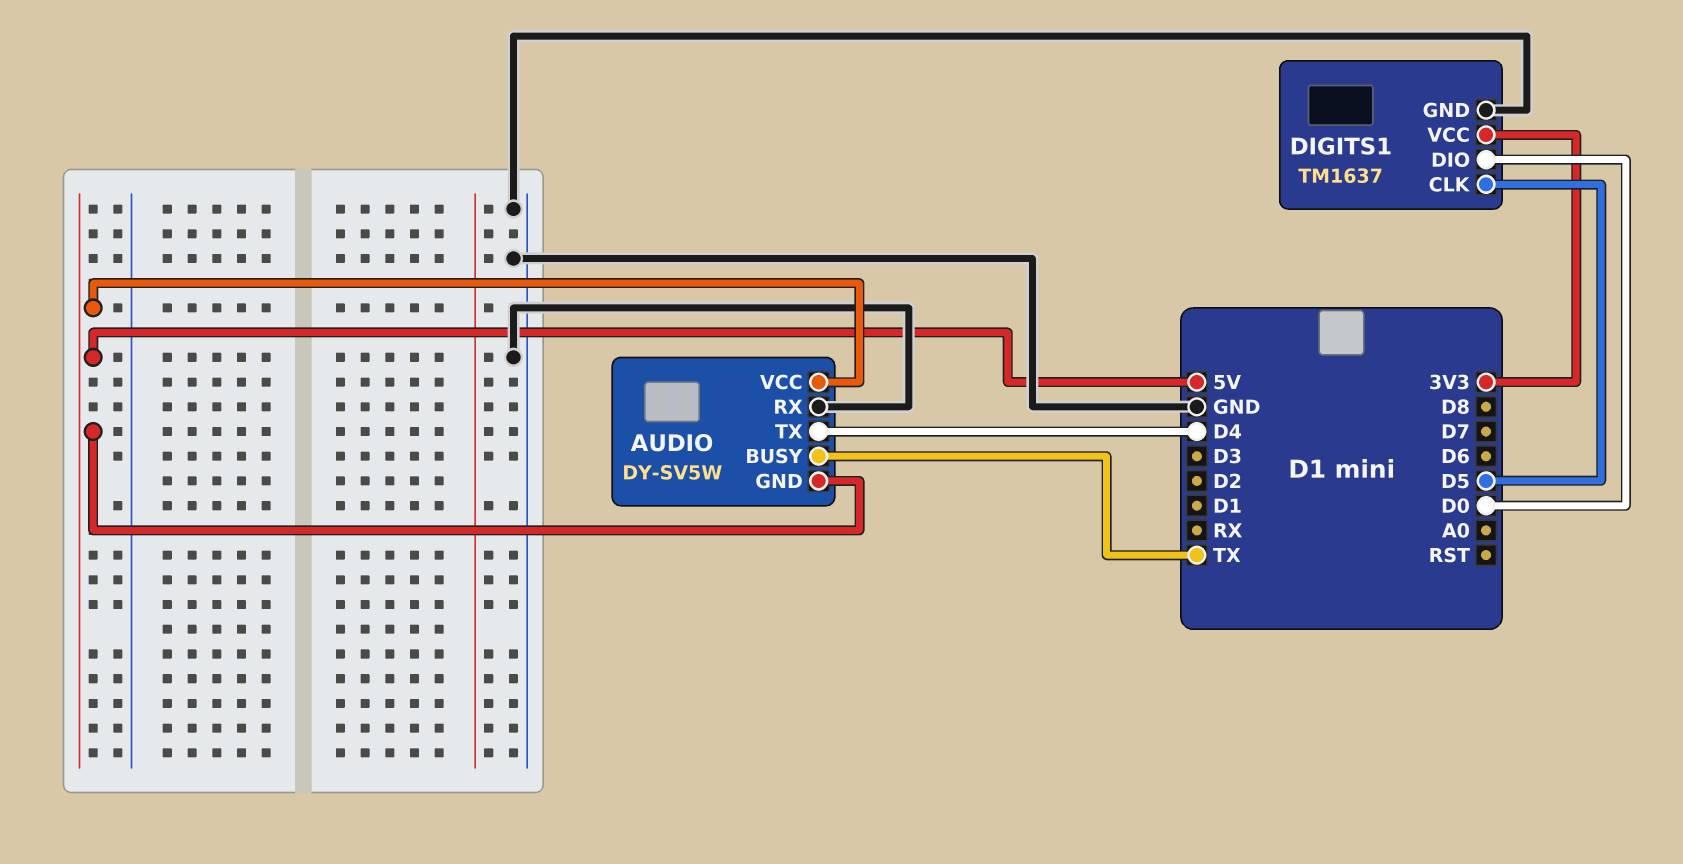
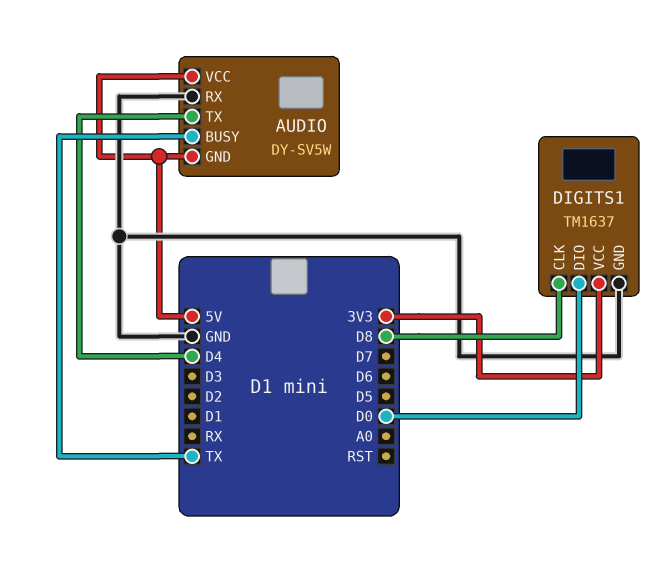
DIGITS1 pin CLK: D5 -> D8

